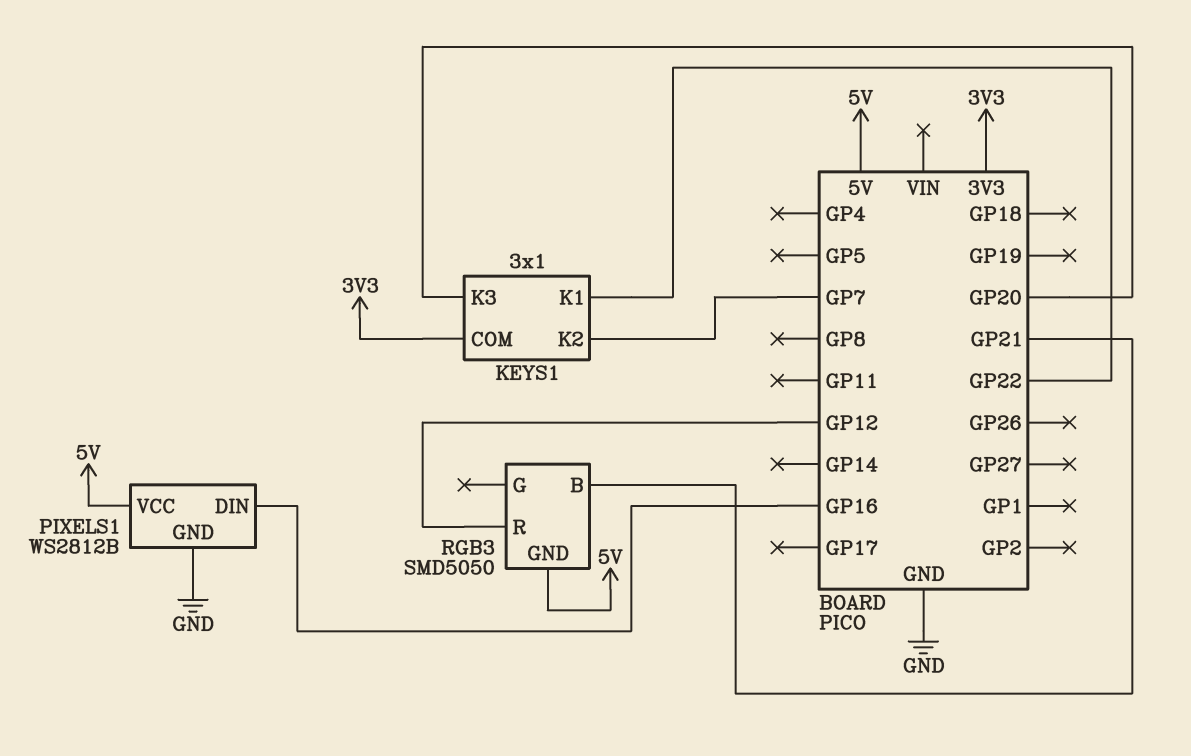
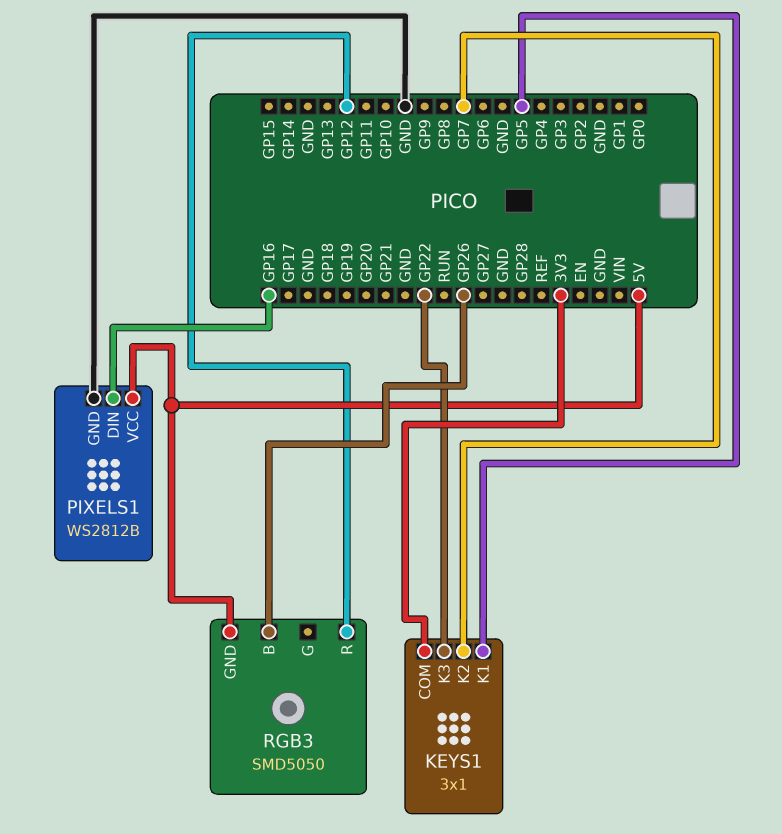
KEYS1 pin K1: GP22 -> GP5
KEYS1 pin K3: GP20 -> GP22
RGB3 pin B: GP21 -> GP26

